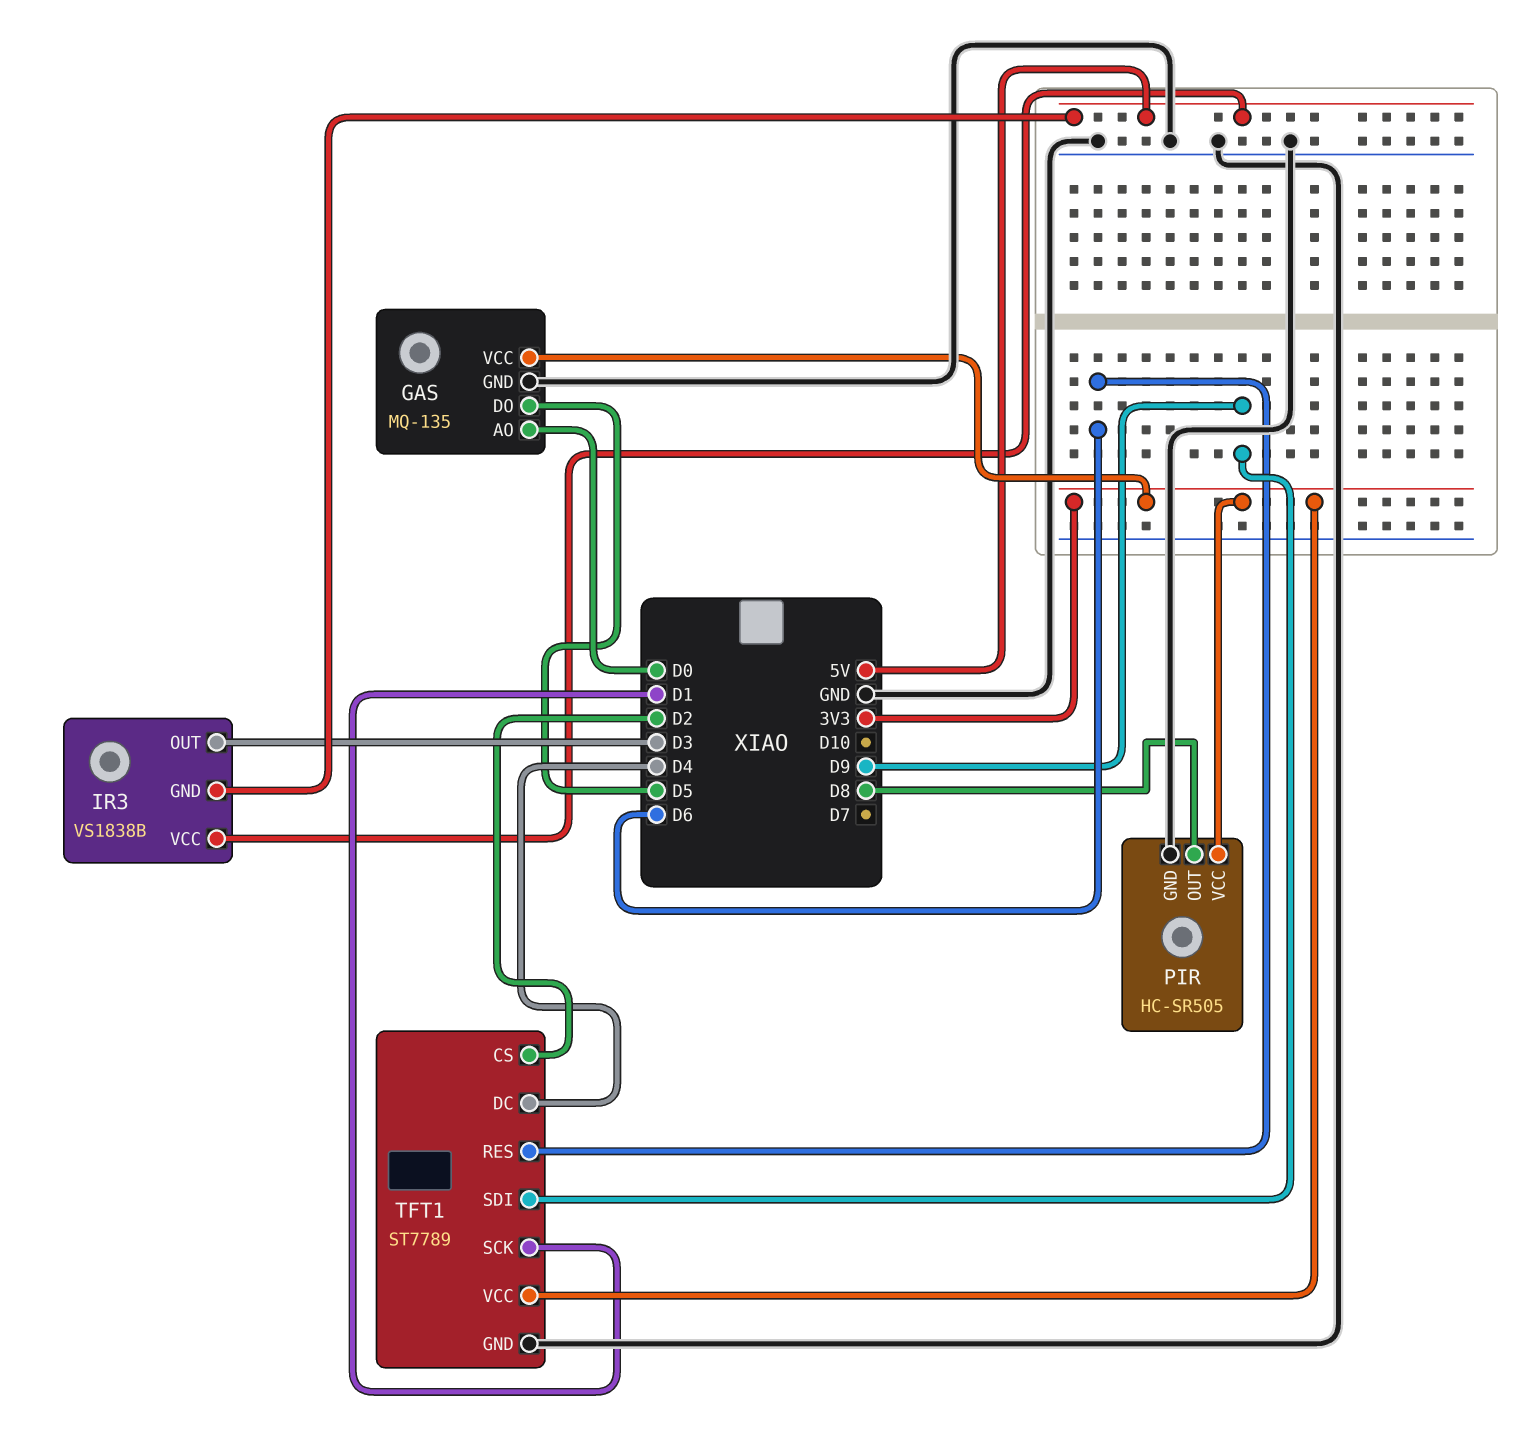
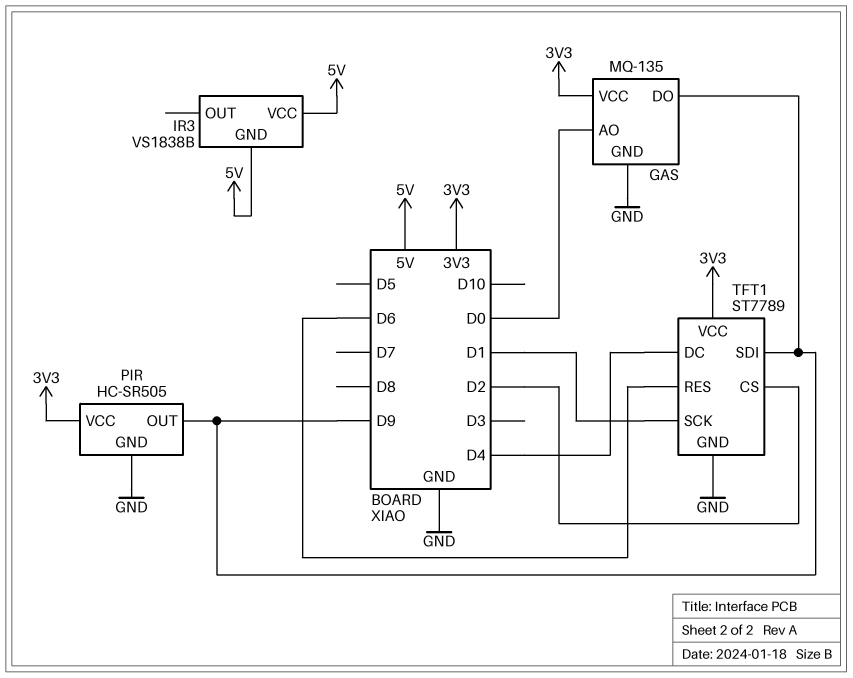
GAS pin DO: D5 -> D9
IR3 pin OUT: D3 -> none
PIR pin OUT: D8 -> D9

